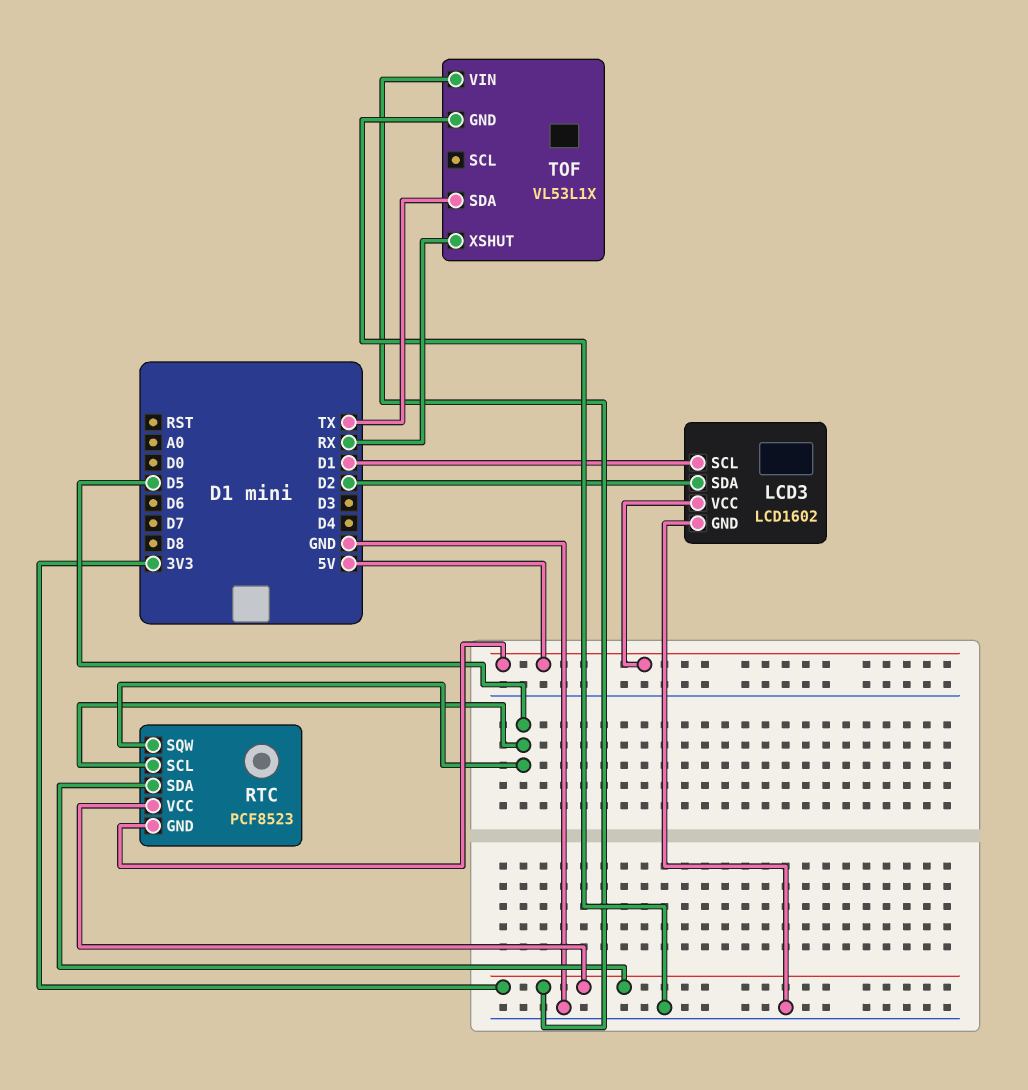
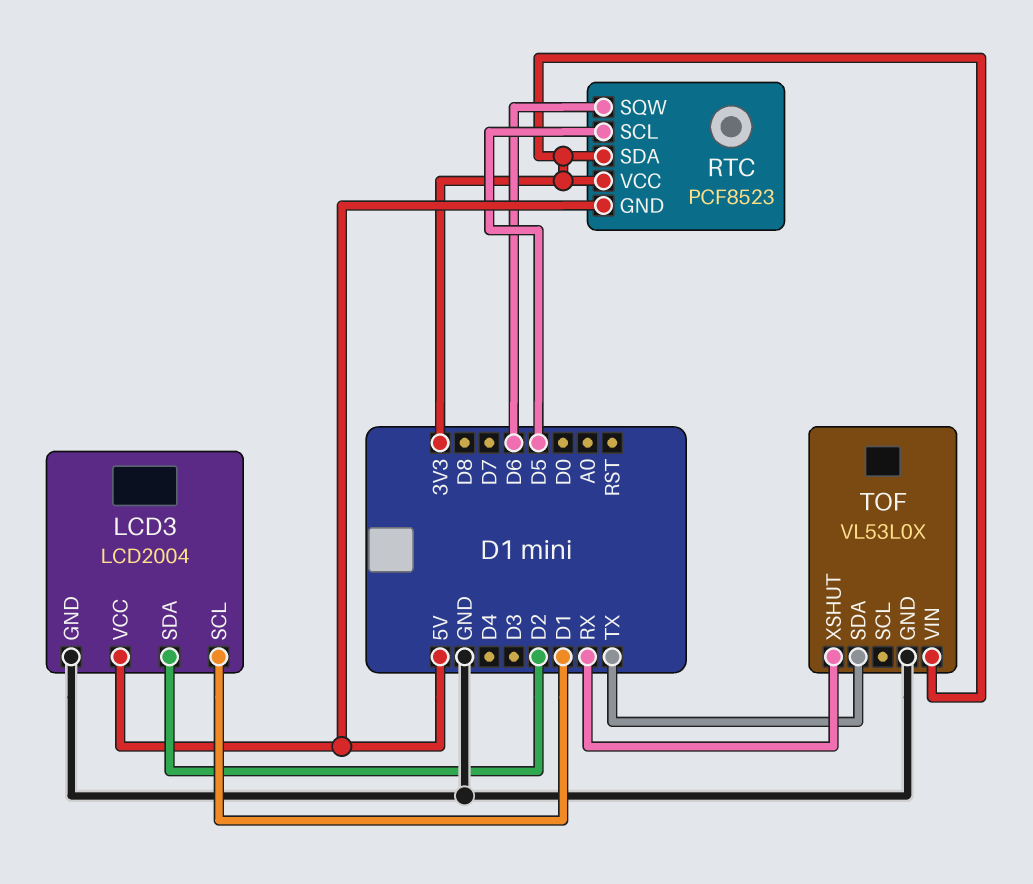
LCD3: LCD1602 -> LCD2004
RTC pin SQW: D5 -> D6
TOF: VL53L1X -> VL53L0X

